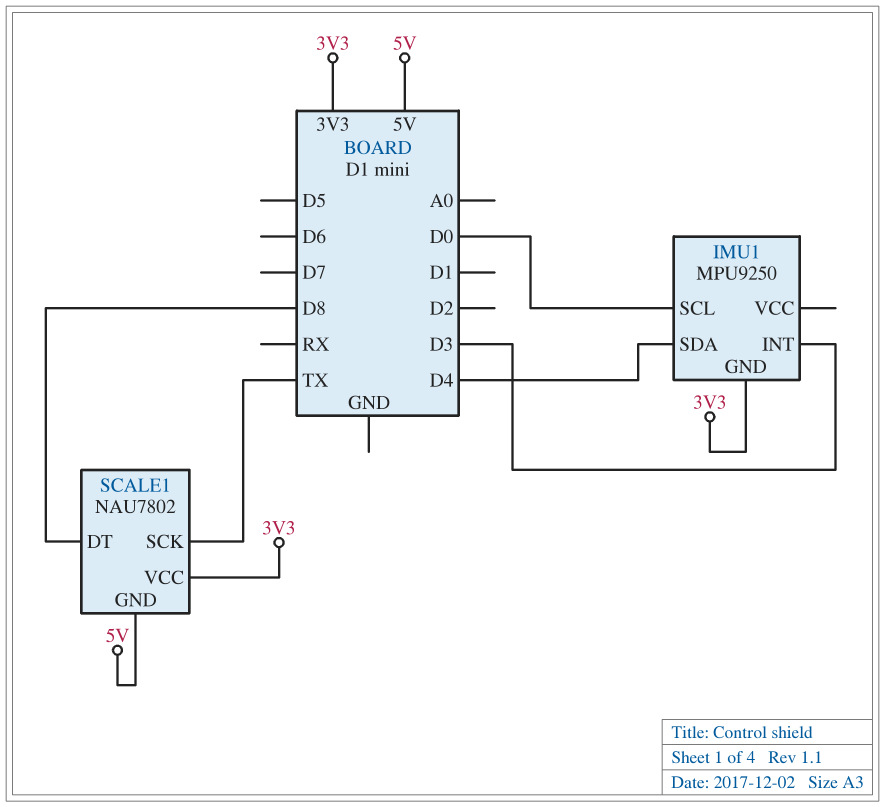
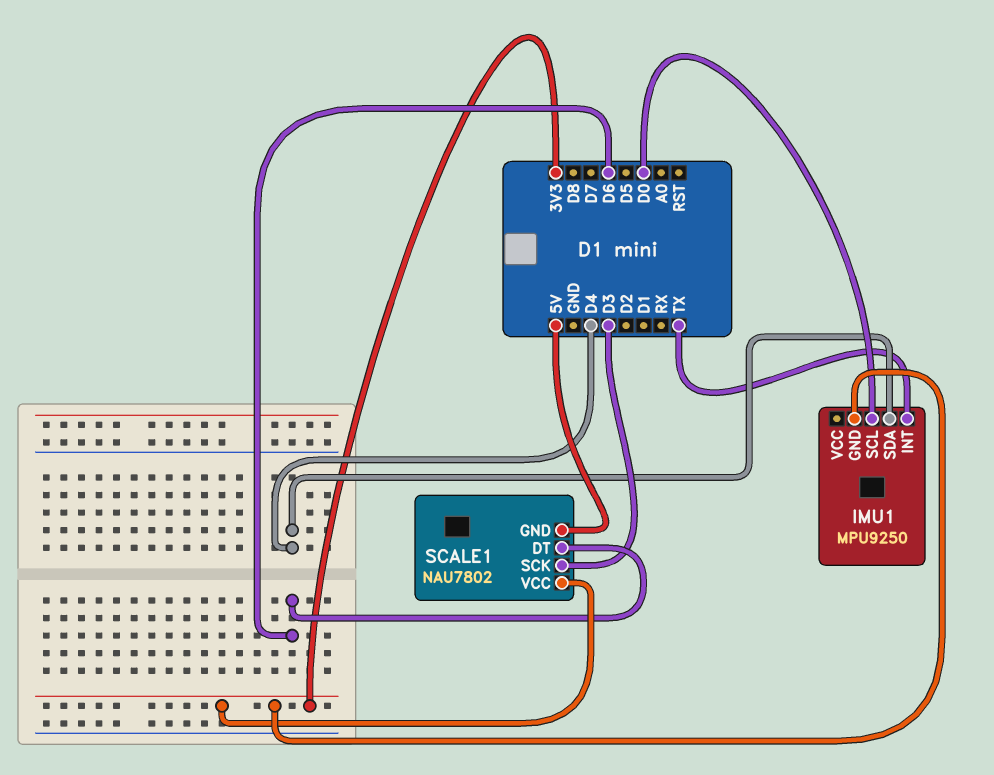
IMU1 pin INT: D3 -> TX
SCALE1 pin DT: D8 -> D6
SCALE1 pin SCK: TX -> D3

